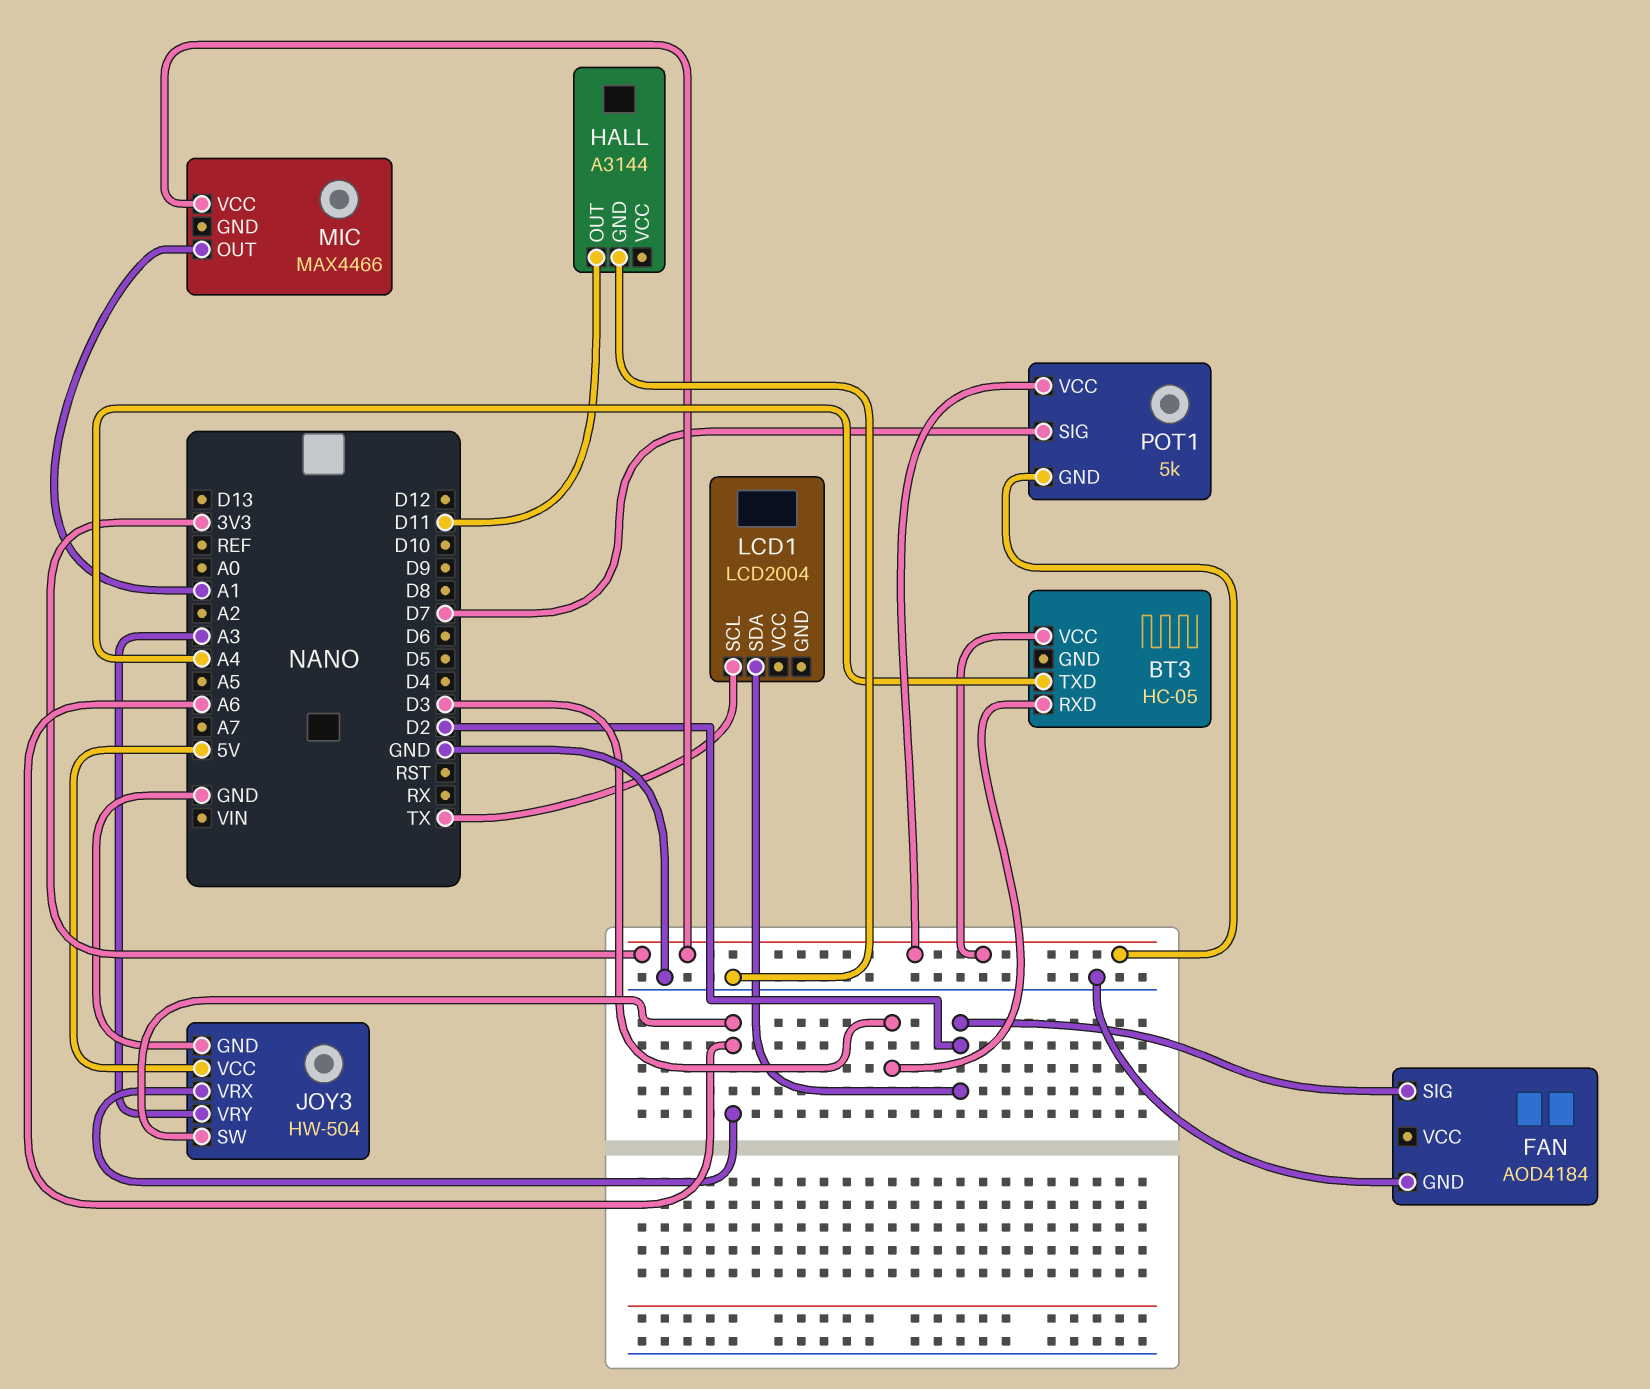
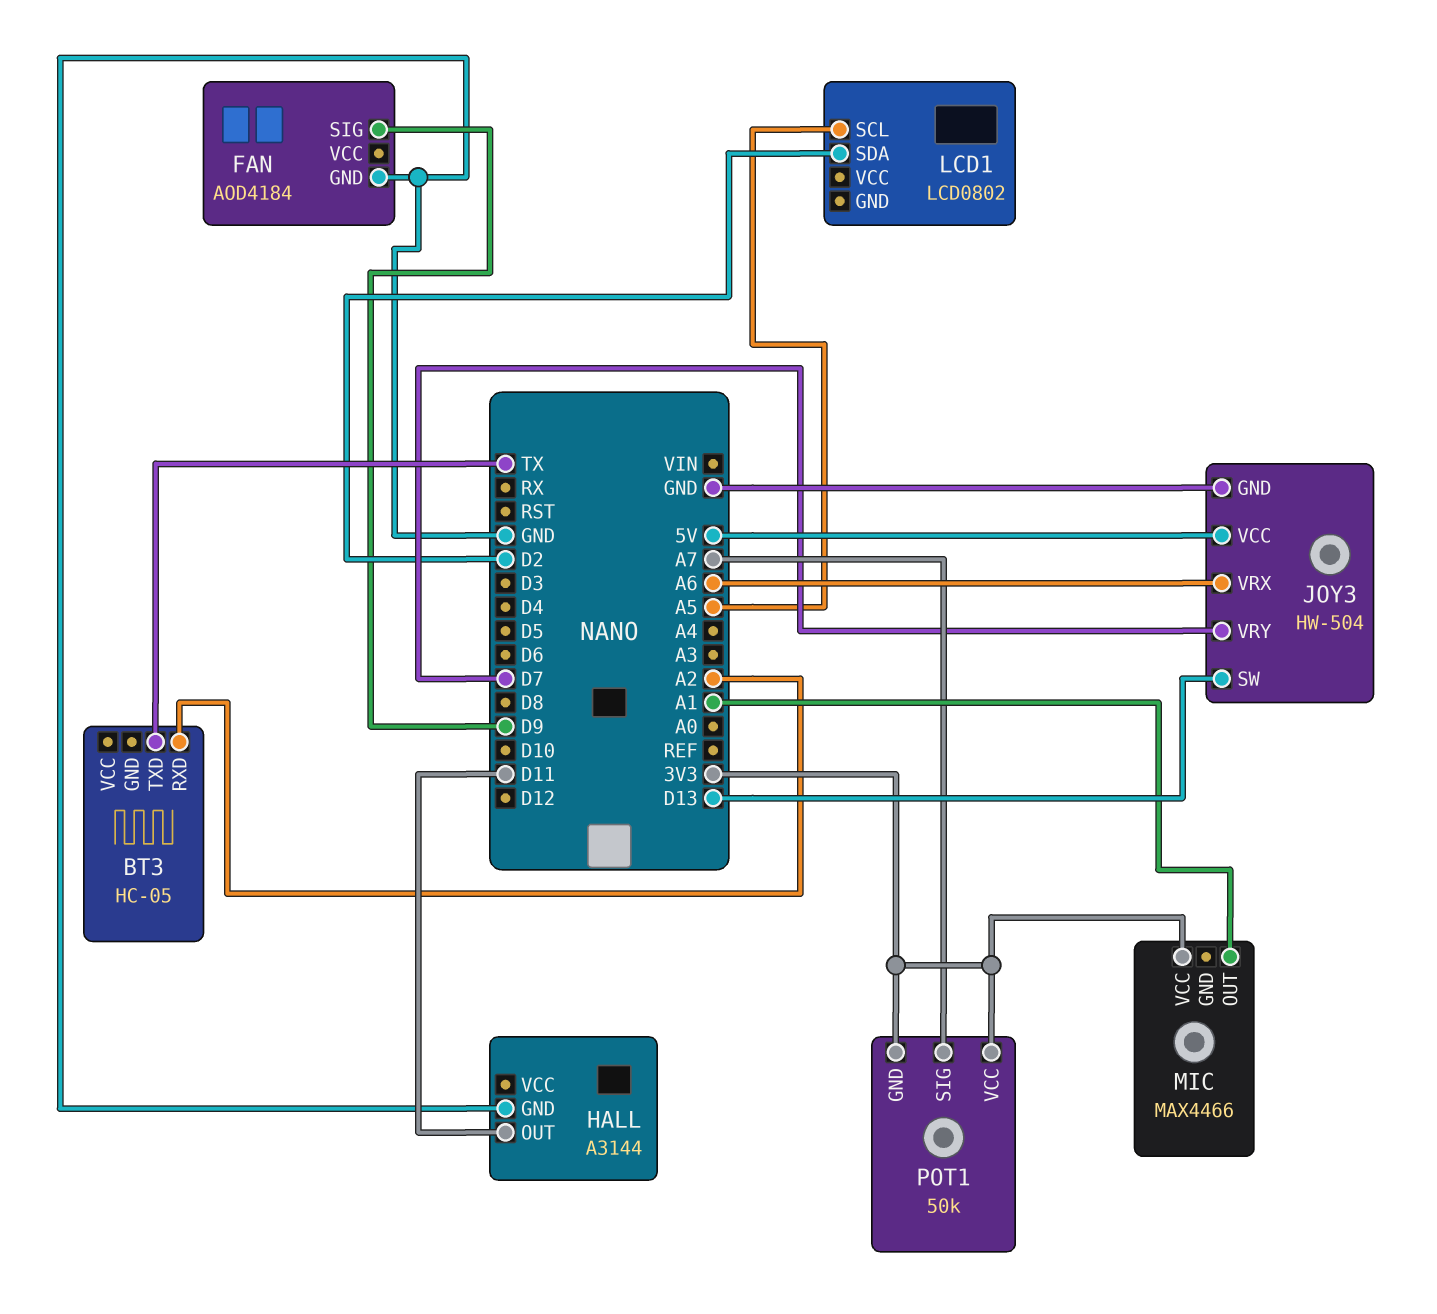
BT3 pin RXD: D3 -> A2
BT3 pin TXD: A4 -> TX
BT3 pin VCC: 3V3 -> none
FAN pin SIG: D2 -> D9
JOY3 pin SW: A6 -> D13
JOY3 pin VRY: A3 -> D7
LCD1: LCD2004 -> LCD0802
LCD1 pin SCL: TX -> A5
POT1: 5k -> 50k
POT1 pin SIG: D7 -> A7

